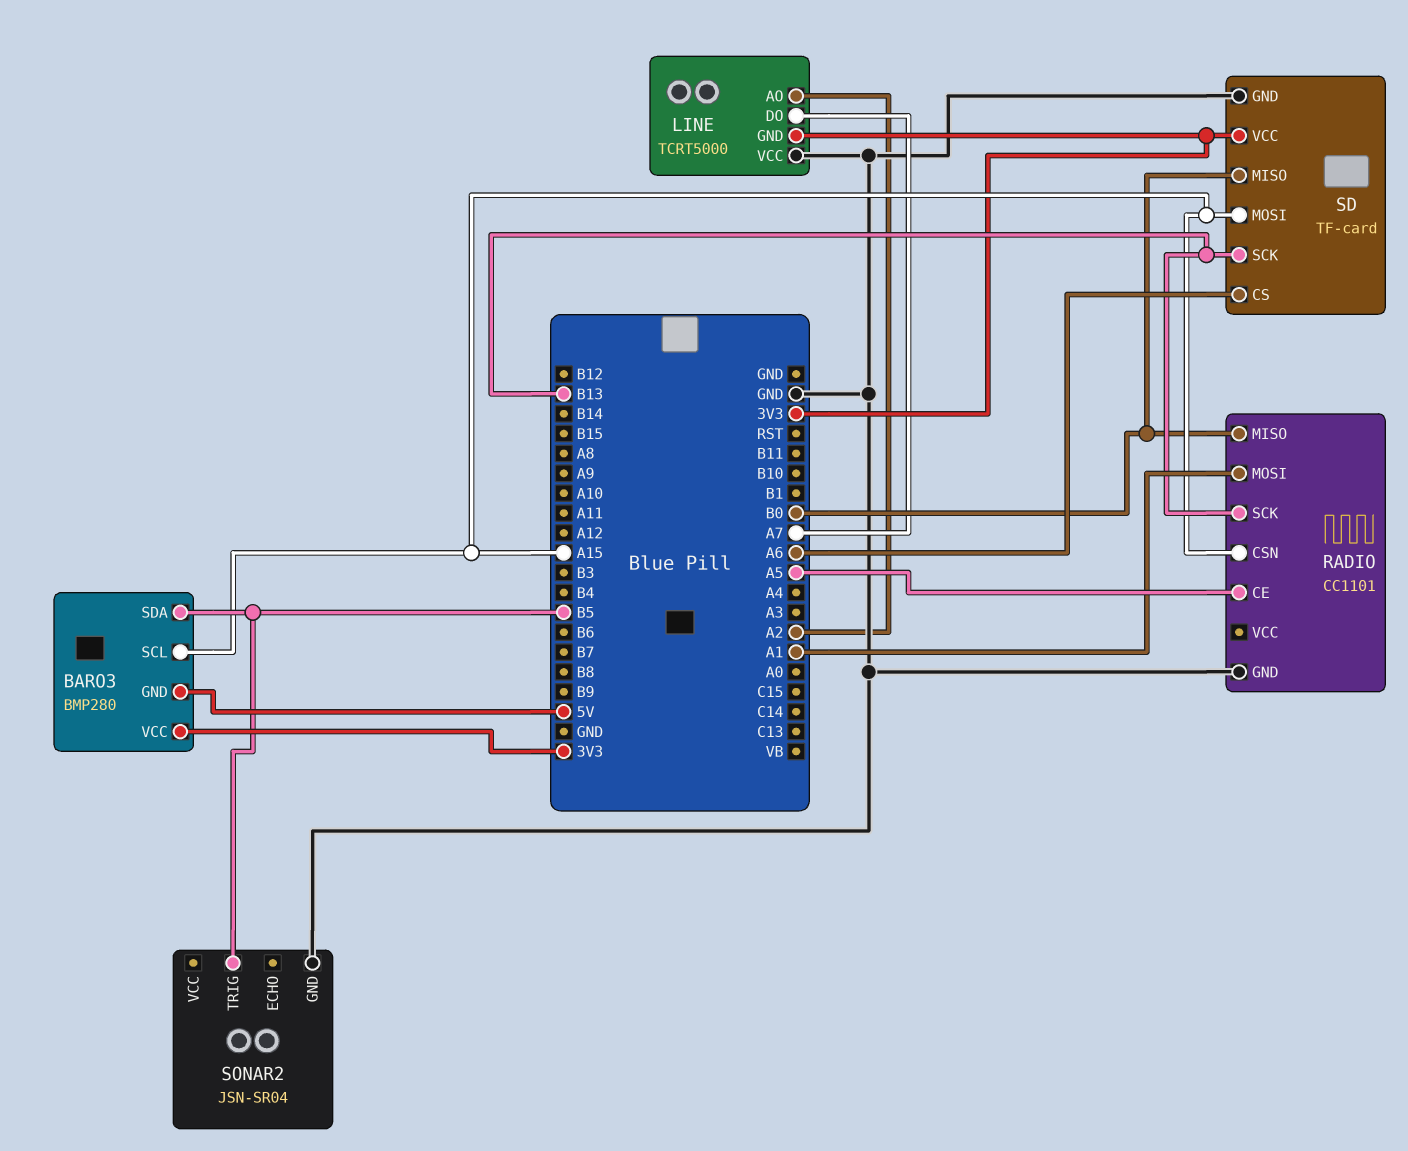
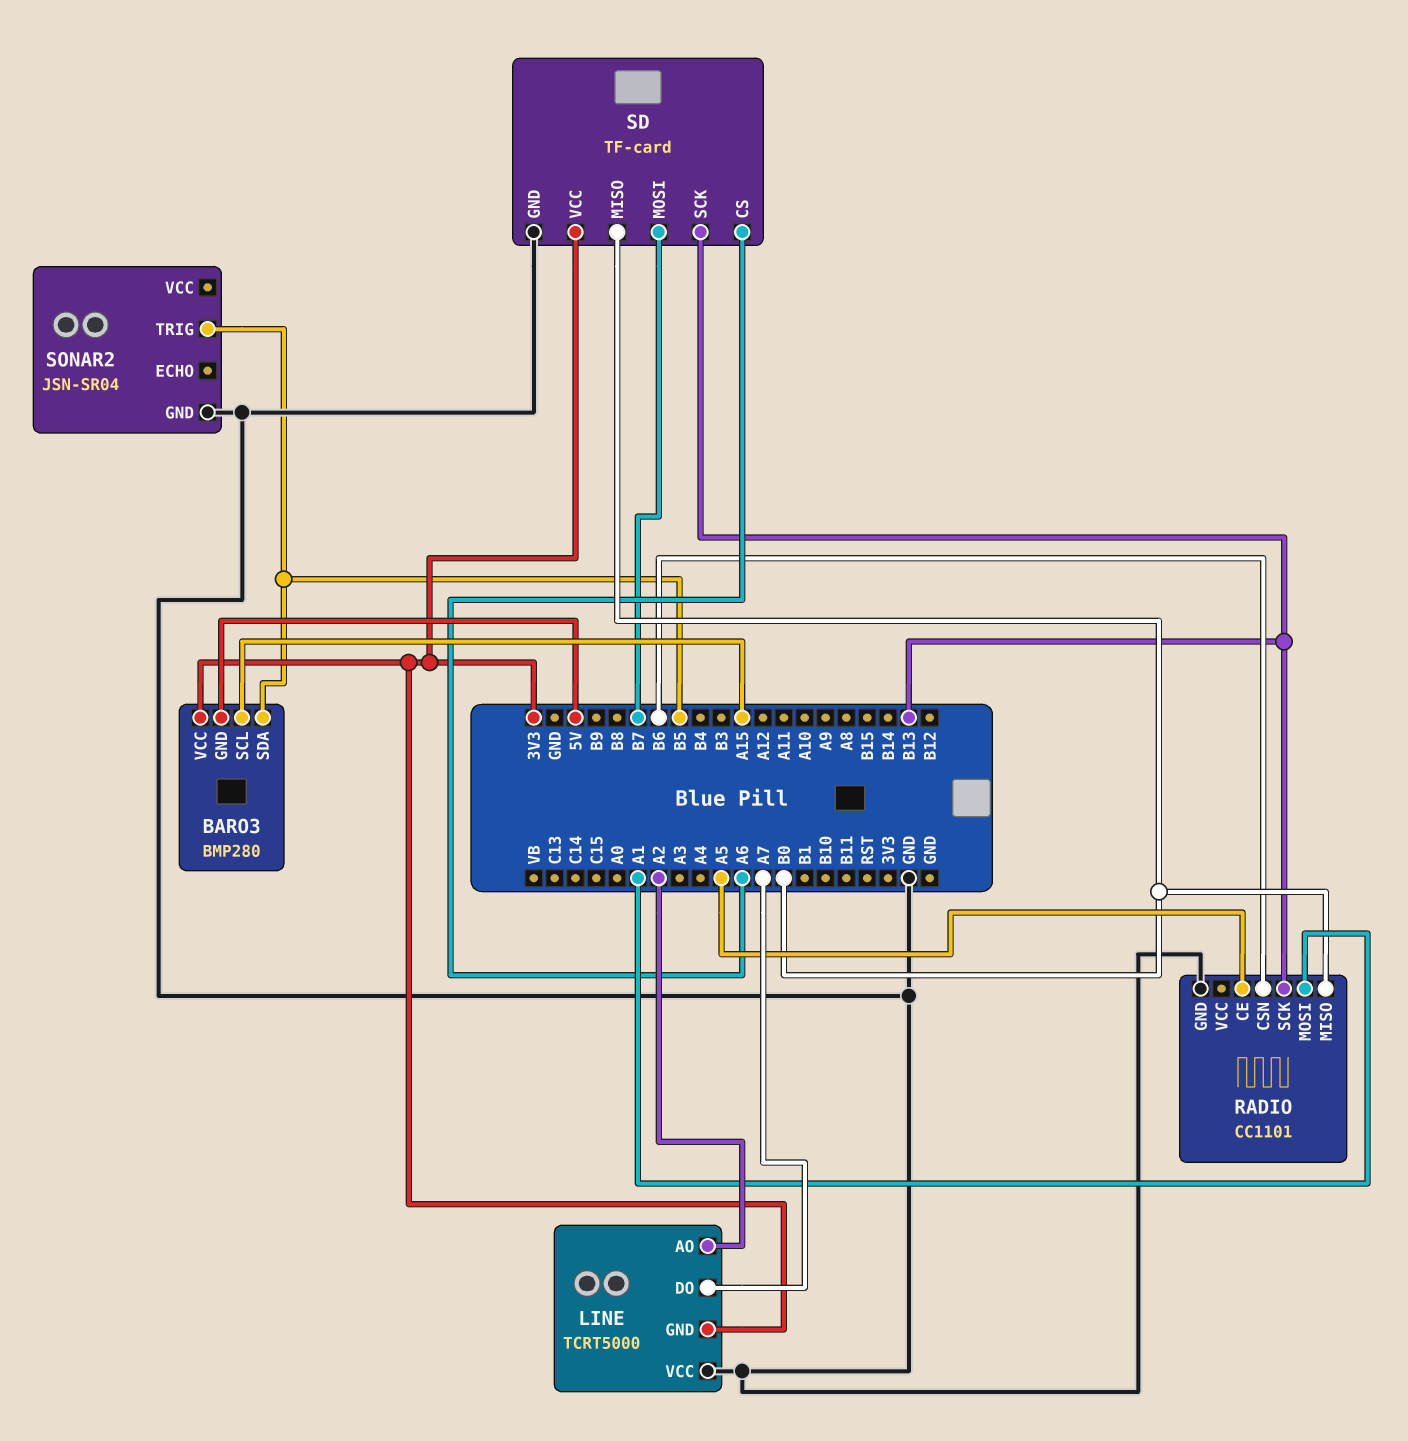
RADIO pin CSN: A15 -> B6
SD pin MOSI: A15 -> B7

